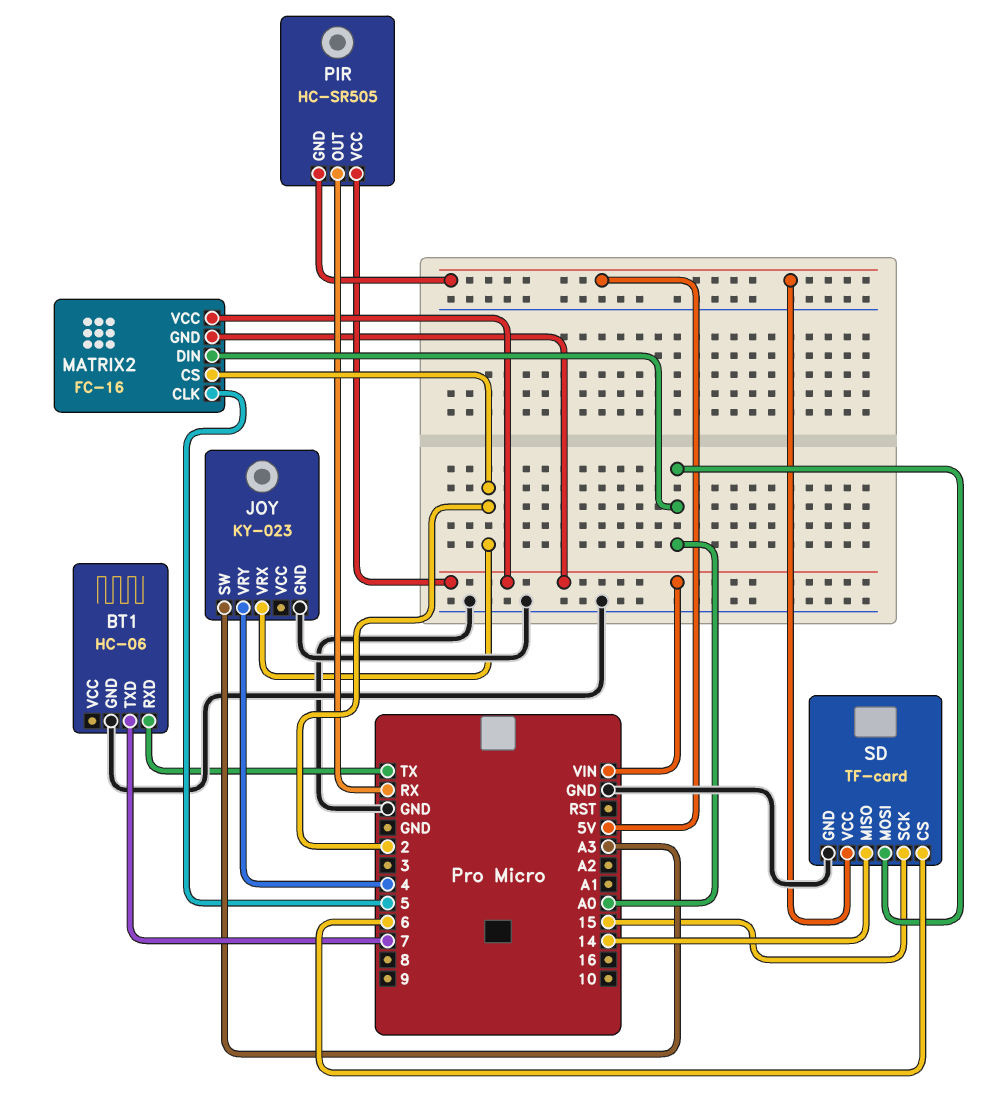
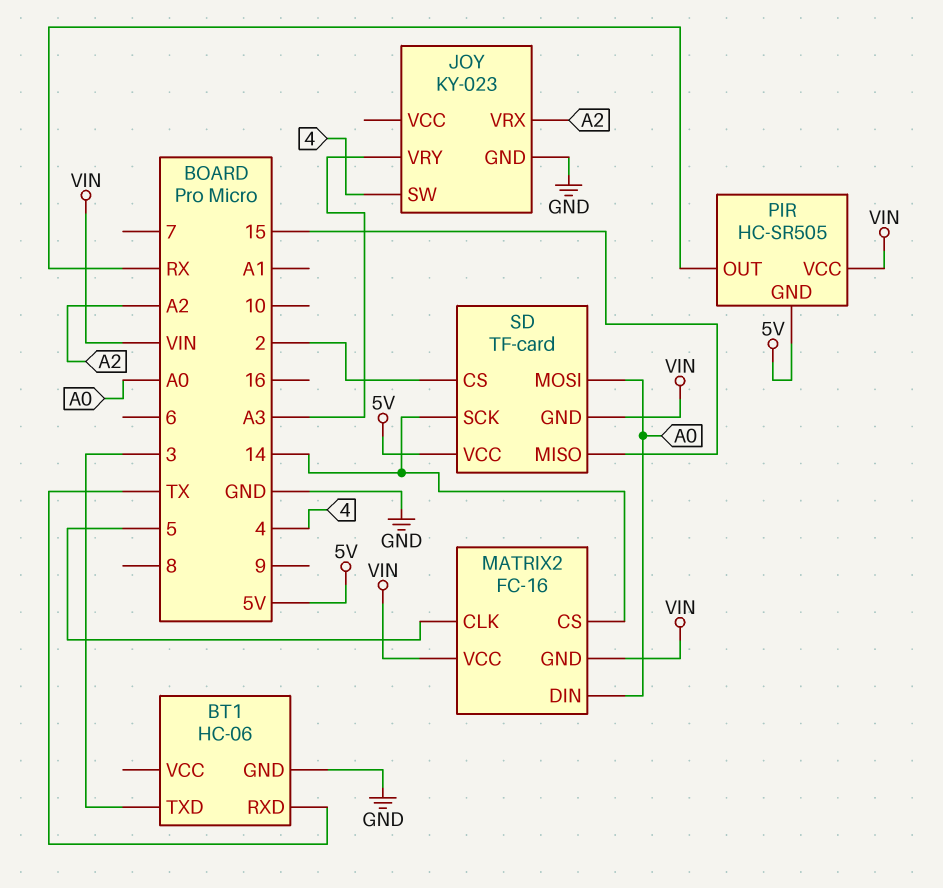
BT1 pin TXD: 7 -> 3
JOY pin SW: A3 -> 4
JOY pin VRX: 2 -> A2
JOY pin VRY: 4 -> A3
MATRIX2 pin CS: 2 -> 14
SD pin CS: 6 -> 2
SD pin GND: GND -> VIN
SD pin MISO: 14 -> 15
SD pin SCK: 15 -> 14

